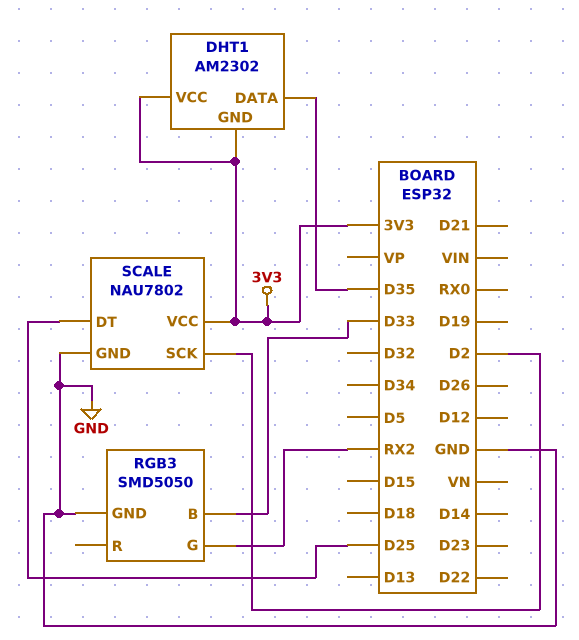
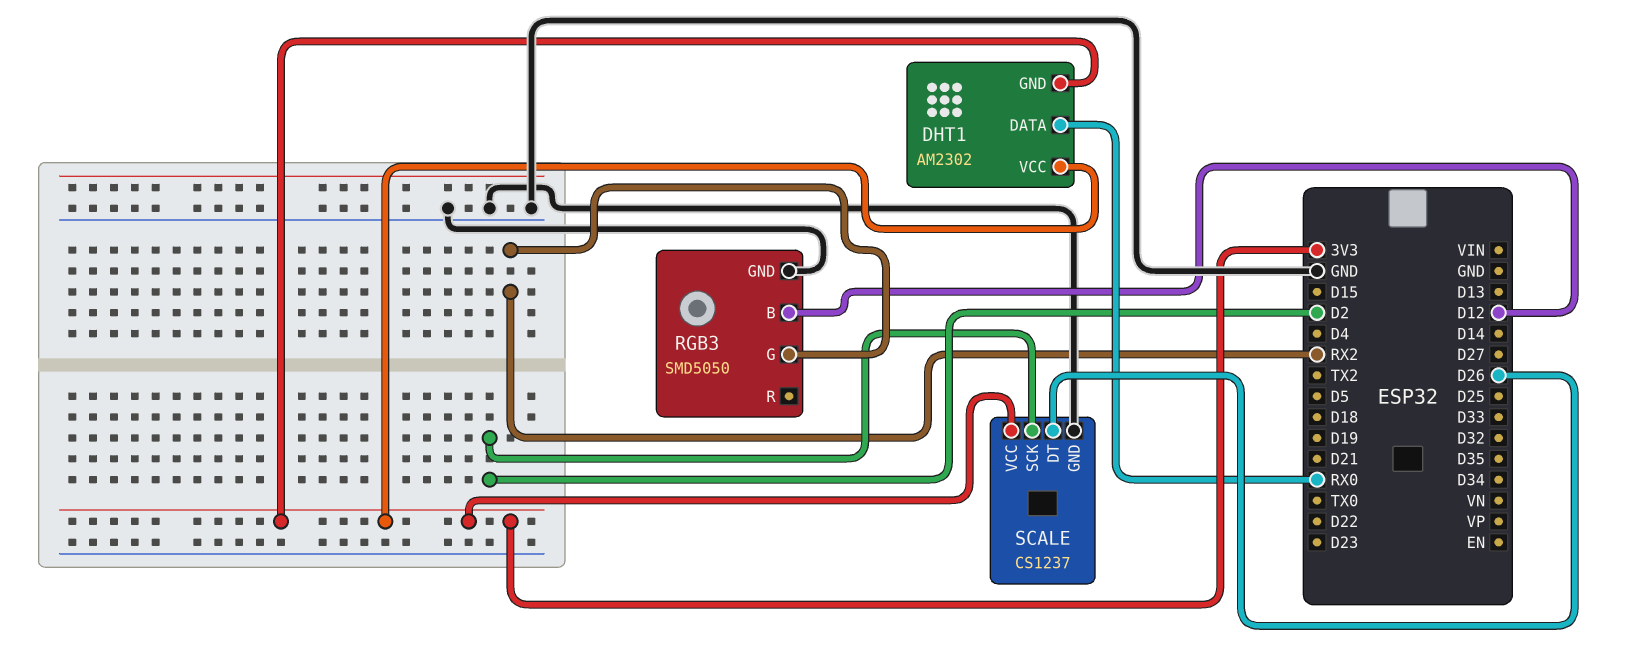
DHT1 pin DATA: D35 -> RX0
RGB3 pin B: D33 -> D12
SCALE: NAU7802 -> CS1237
SCALE pin DT: D25 -> D26

